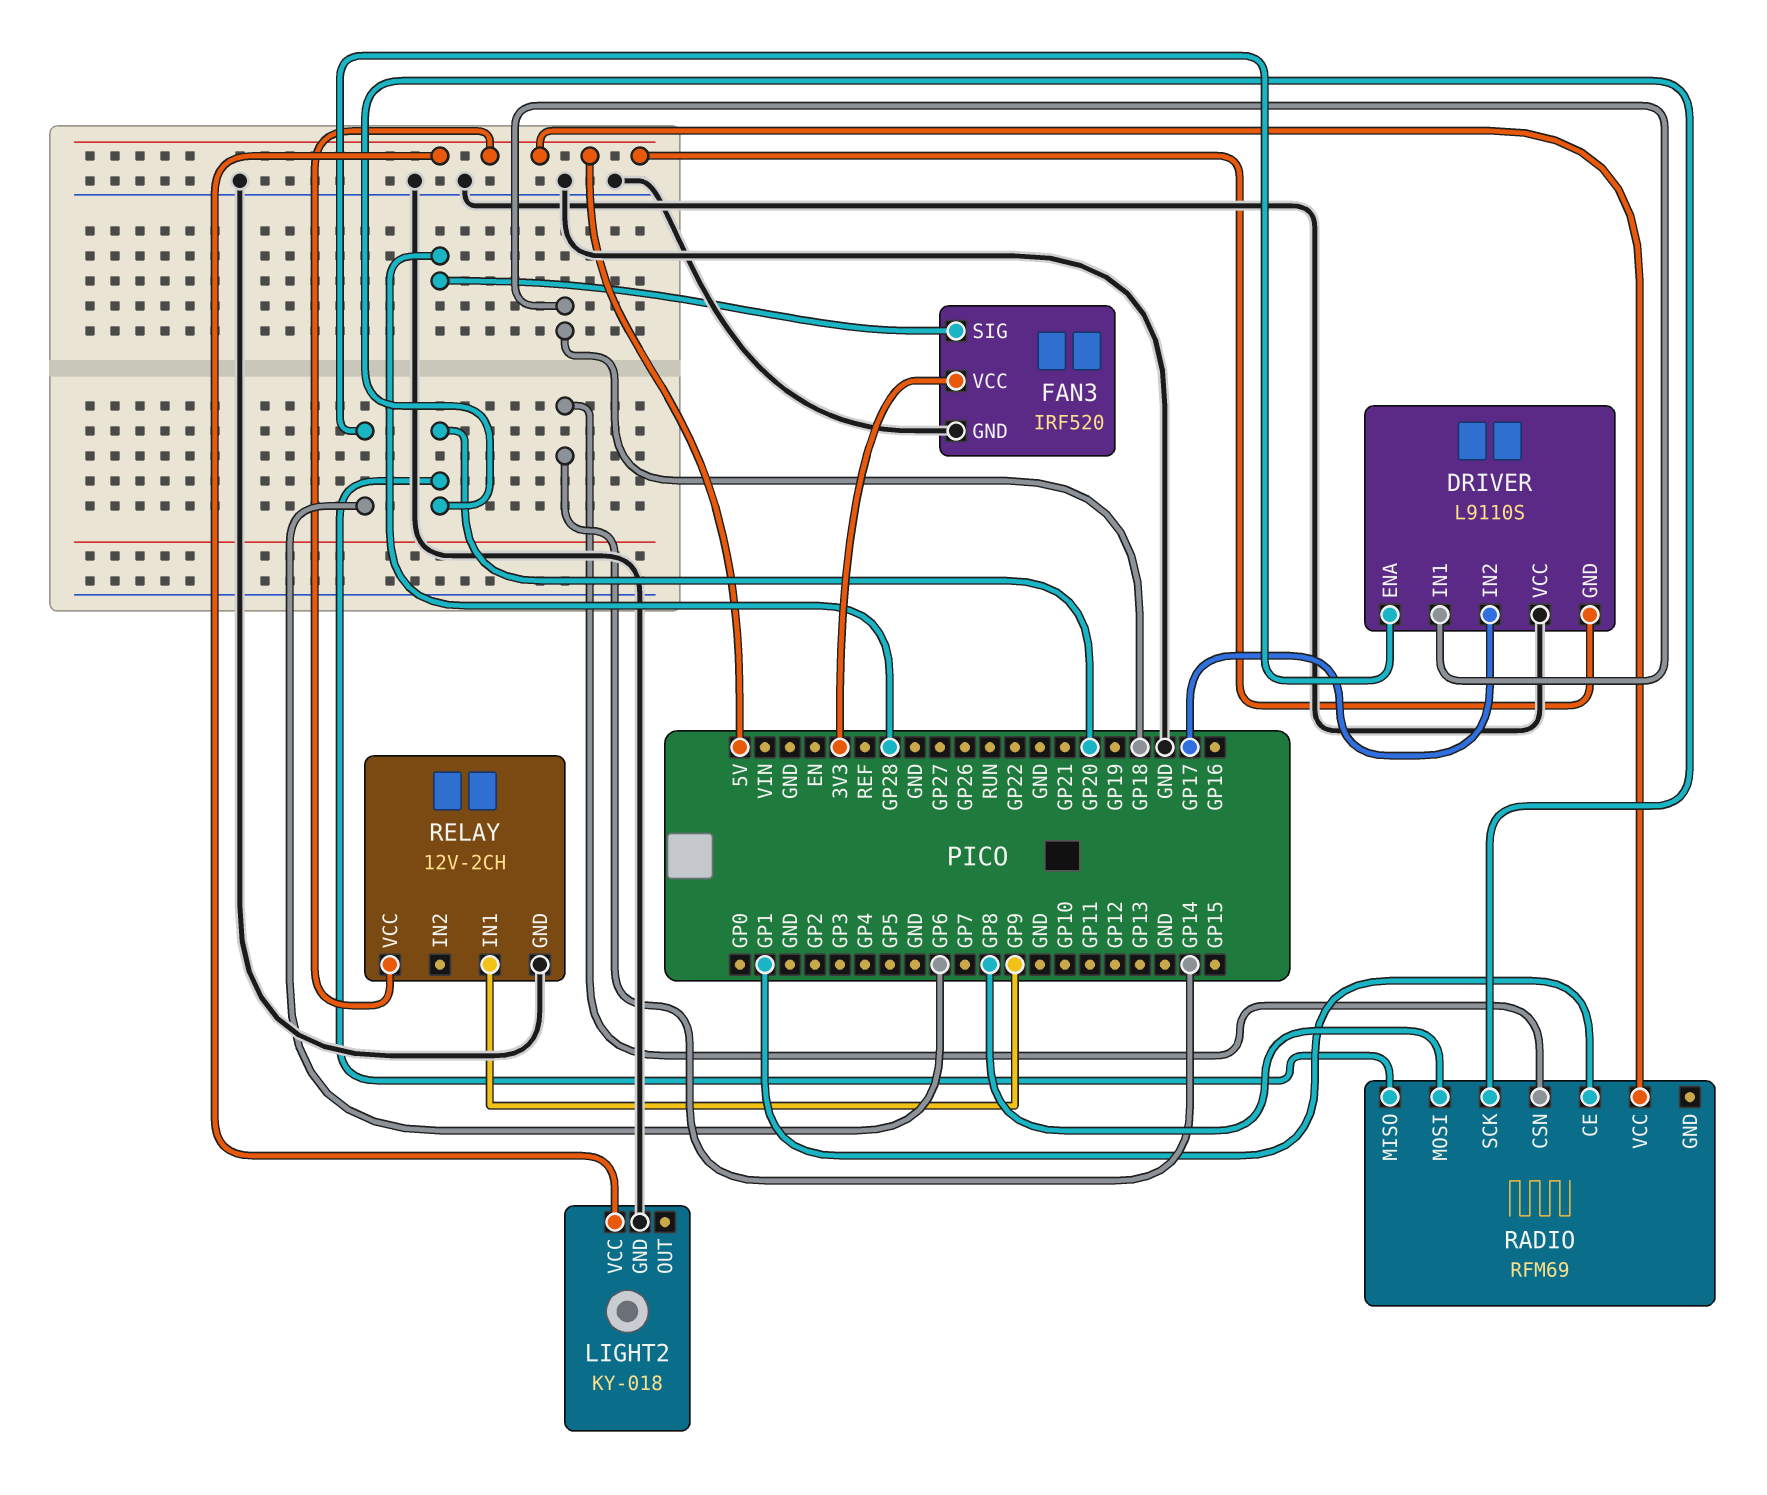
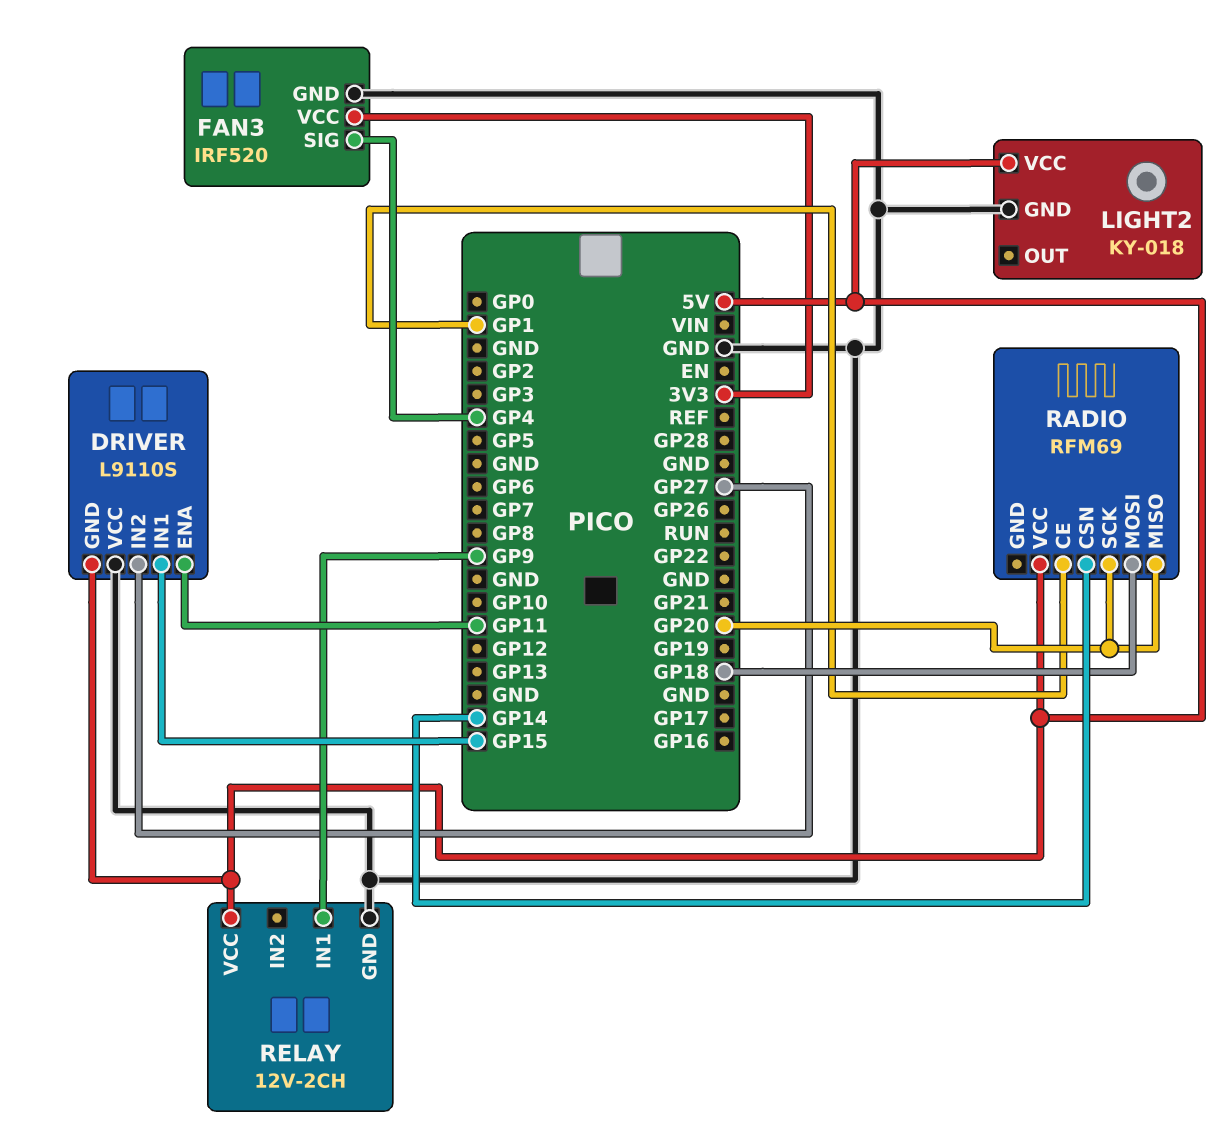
DRIVER pin ENA: GP6 -> GP11
DRIVER pin IN1: GP18 -> GP15
DRIVER pin IN2: GP17 -> GP27
FAN3 pin SIG: GP28 -> GP4
RADIO pin MOSI: GP8 -> GP18

